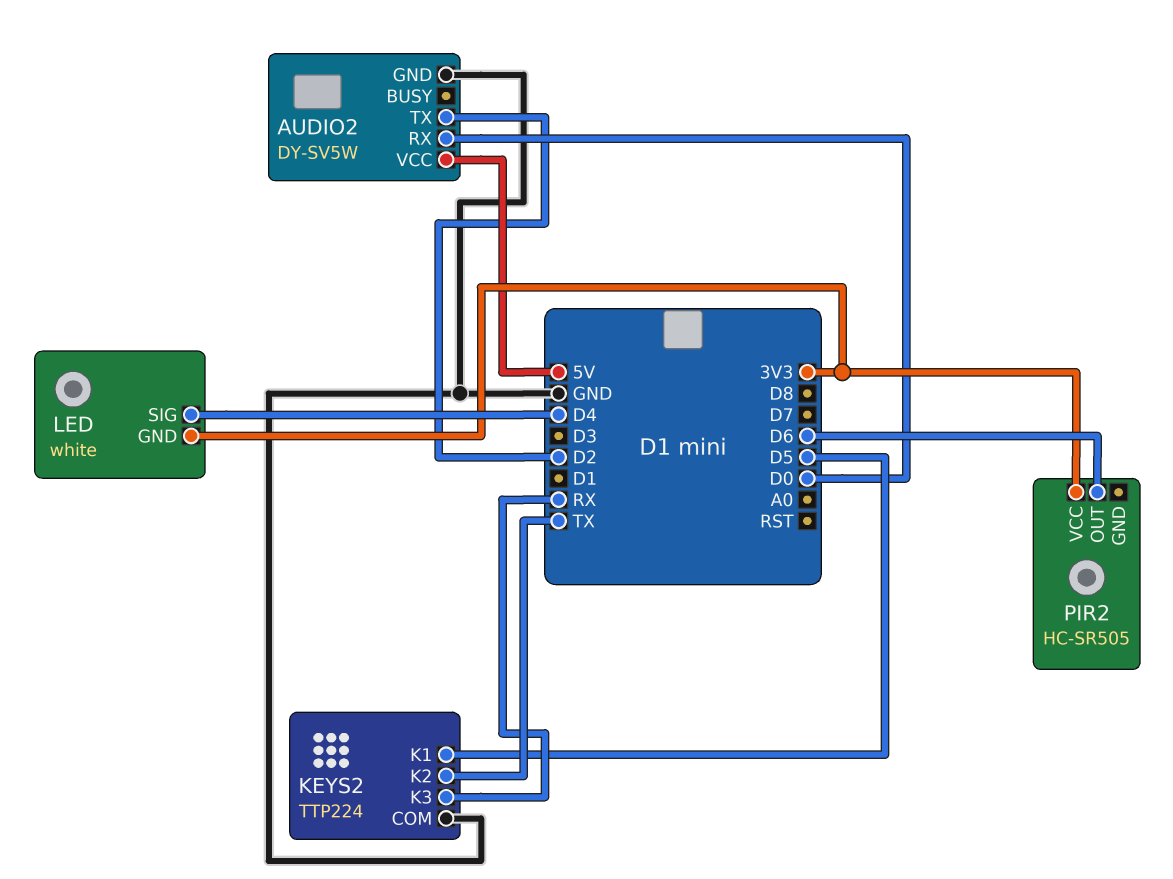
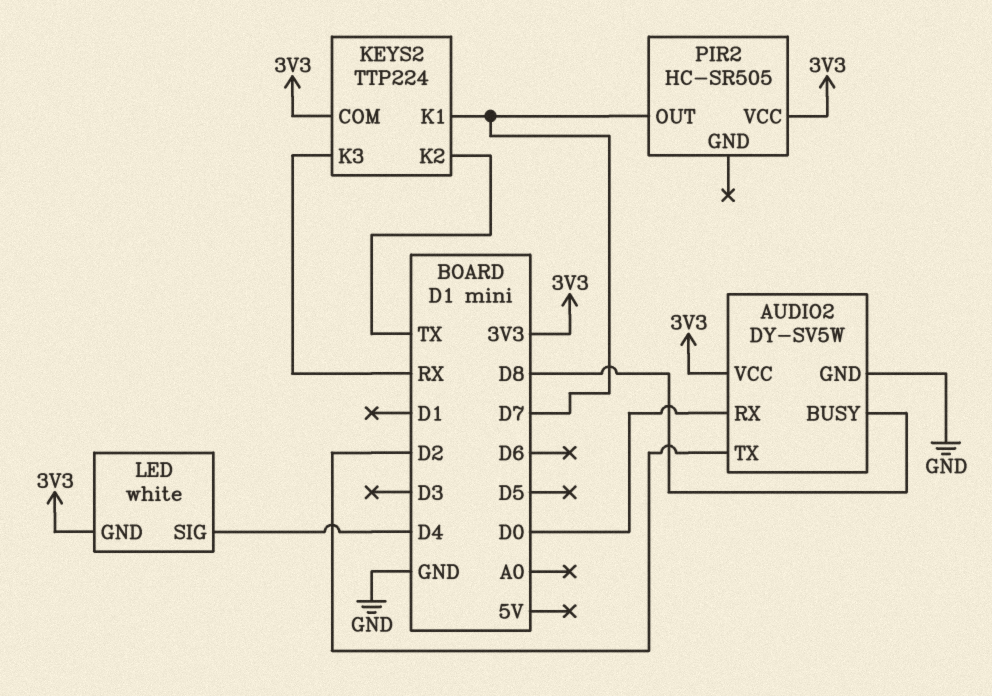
AUDIO2 pin BUSY: none -> D8
AUDIO2 pin VCC: 5V -> 3V3
KEYS2 pin COM: GND -> 3V3
KEYS2 pin K1: D5 -> D7
PIR2 pin OUT: D6 -> D7

